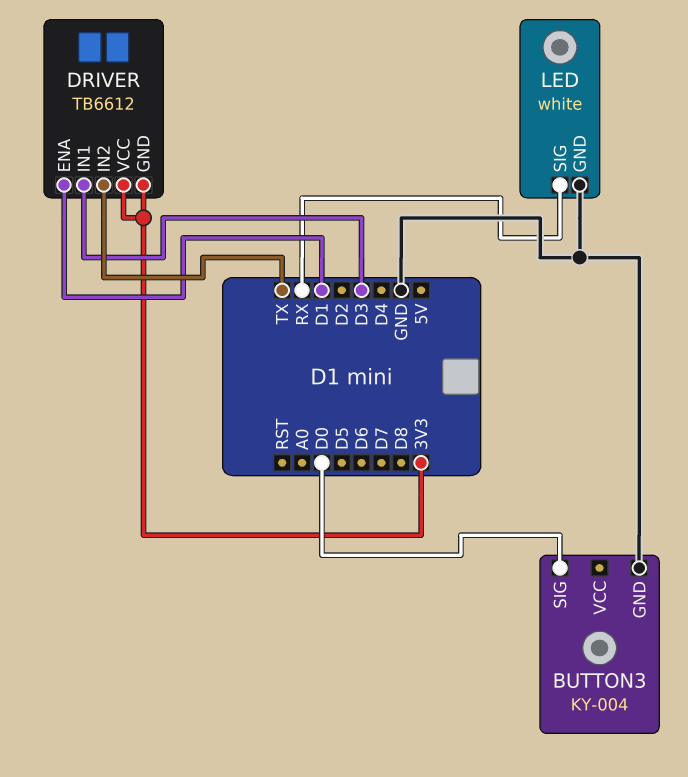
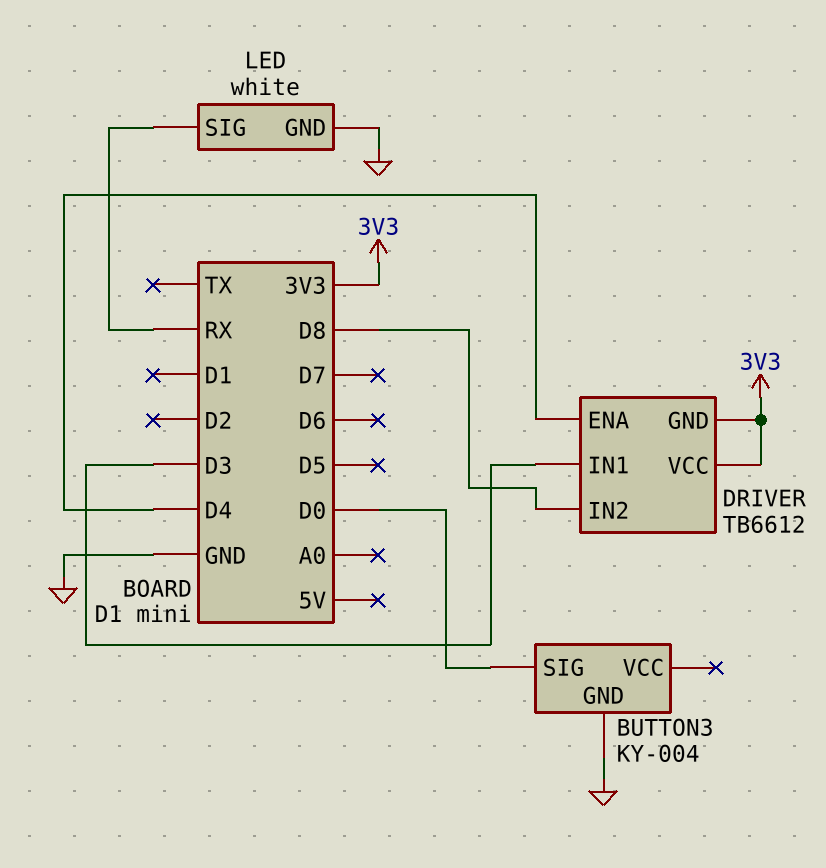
DRIVER pin ENA: D1 -> D4
DRIVER pin IN2: TX -> D8

